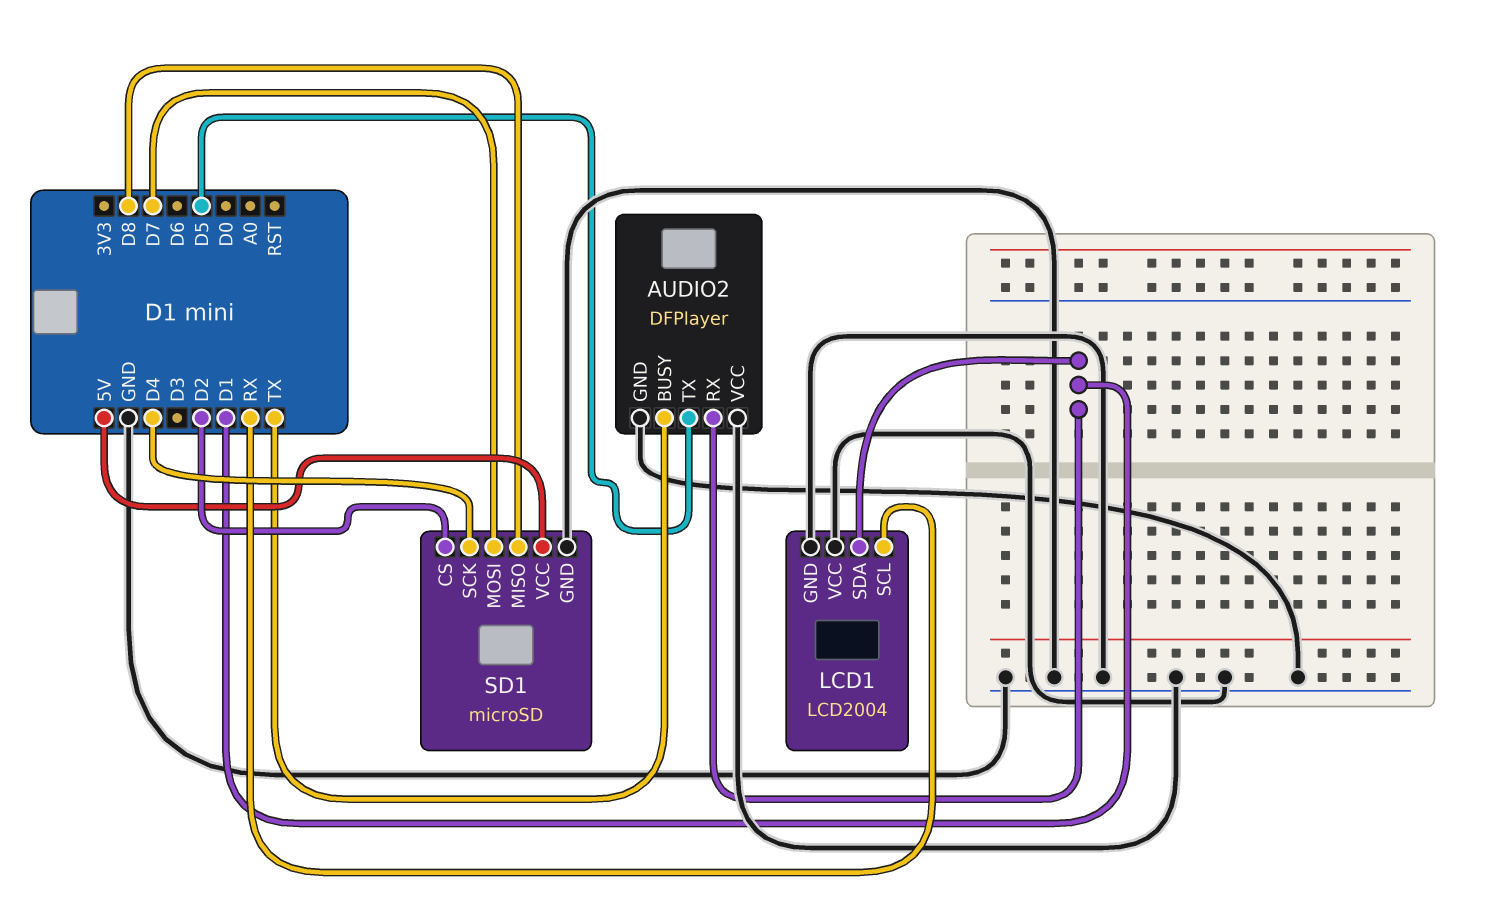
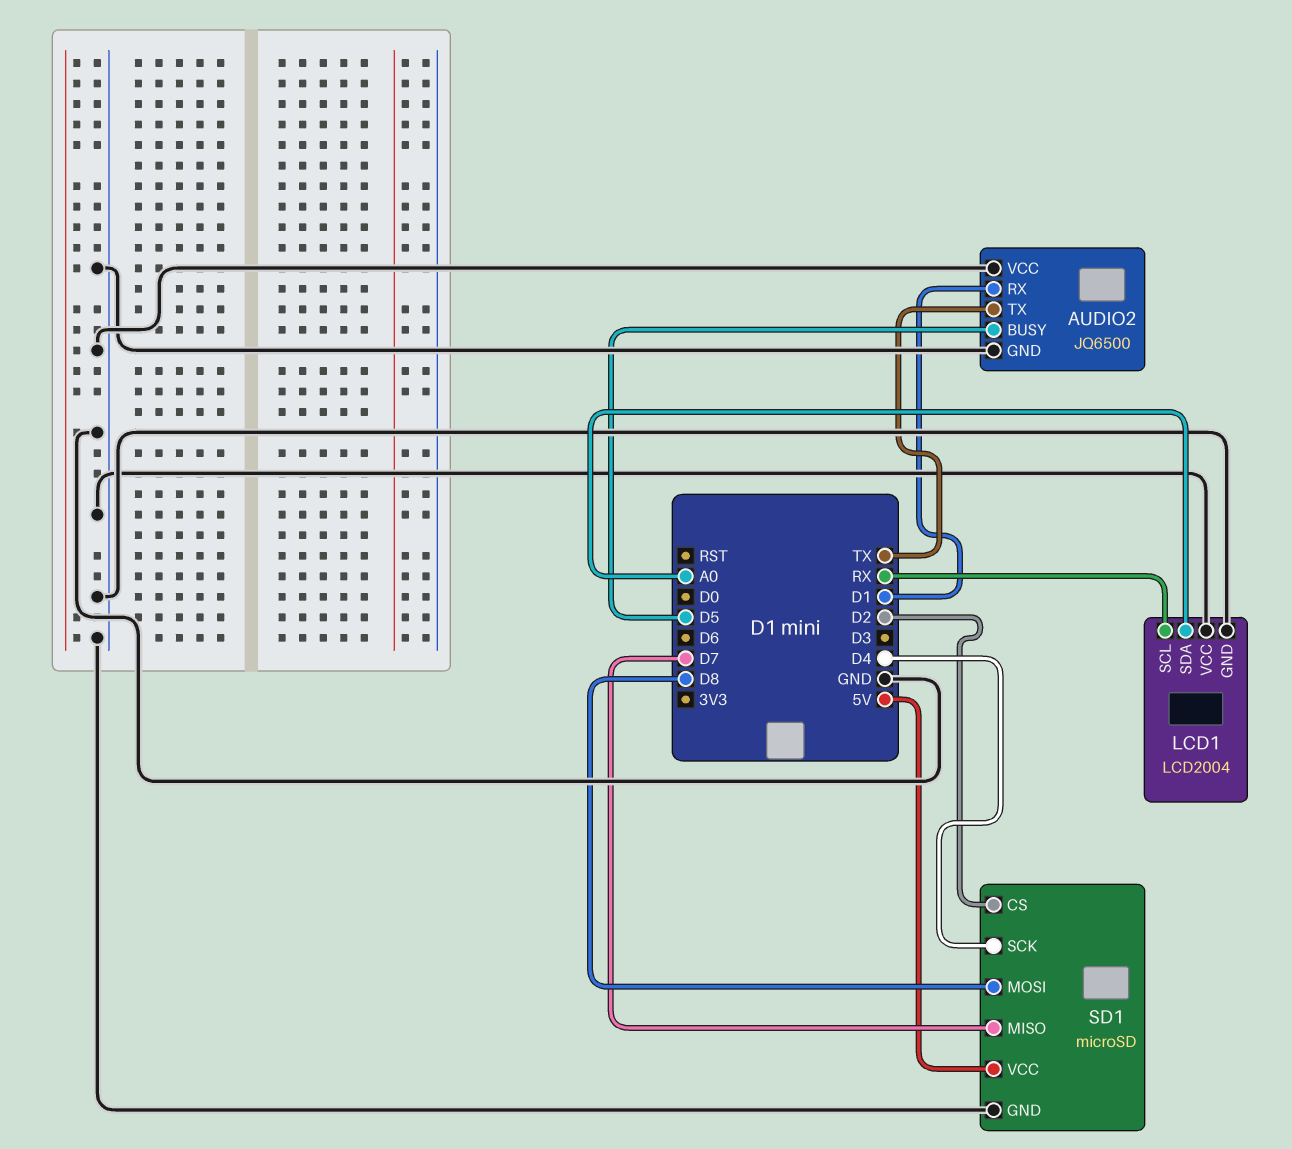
AUDIO2: DFPlayer -> JQ6500
AUDIO2 pin BUSY: TX -> D5
AUDIO2 pin TX: D5 -> TX
LCD1 pin SDA: D1 -> A0
SD1 pin MISO: D8 -> D7
SD1 pin MOSI: D7 -> D8

